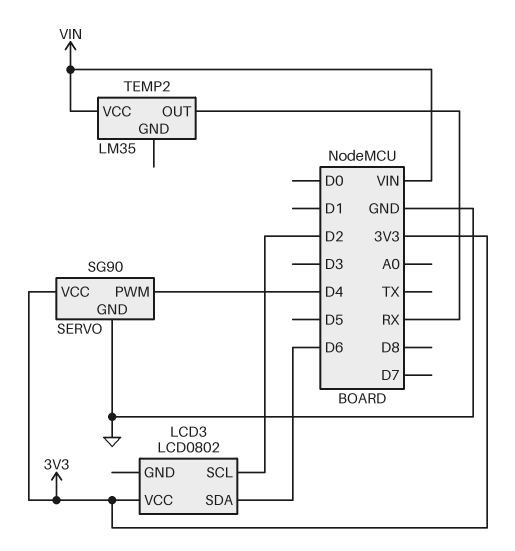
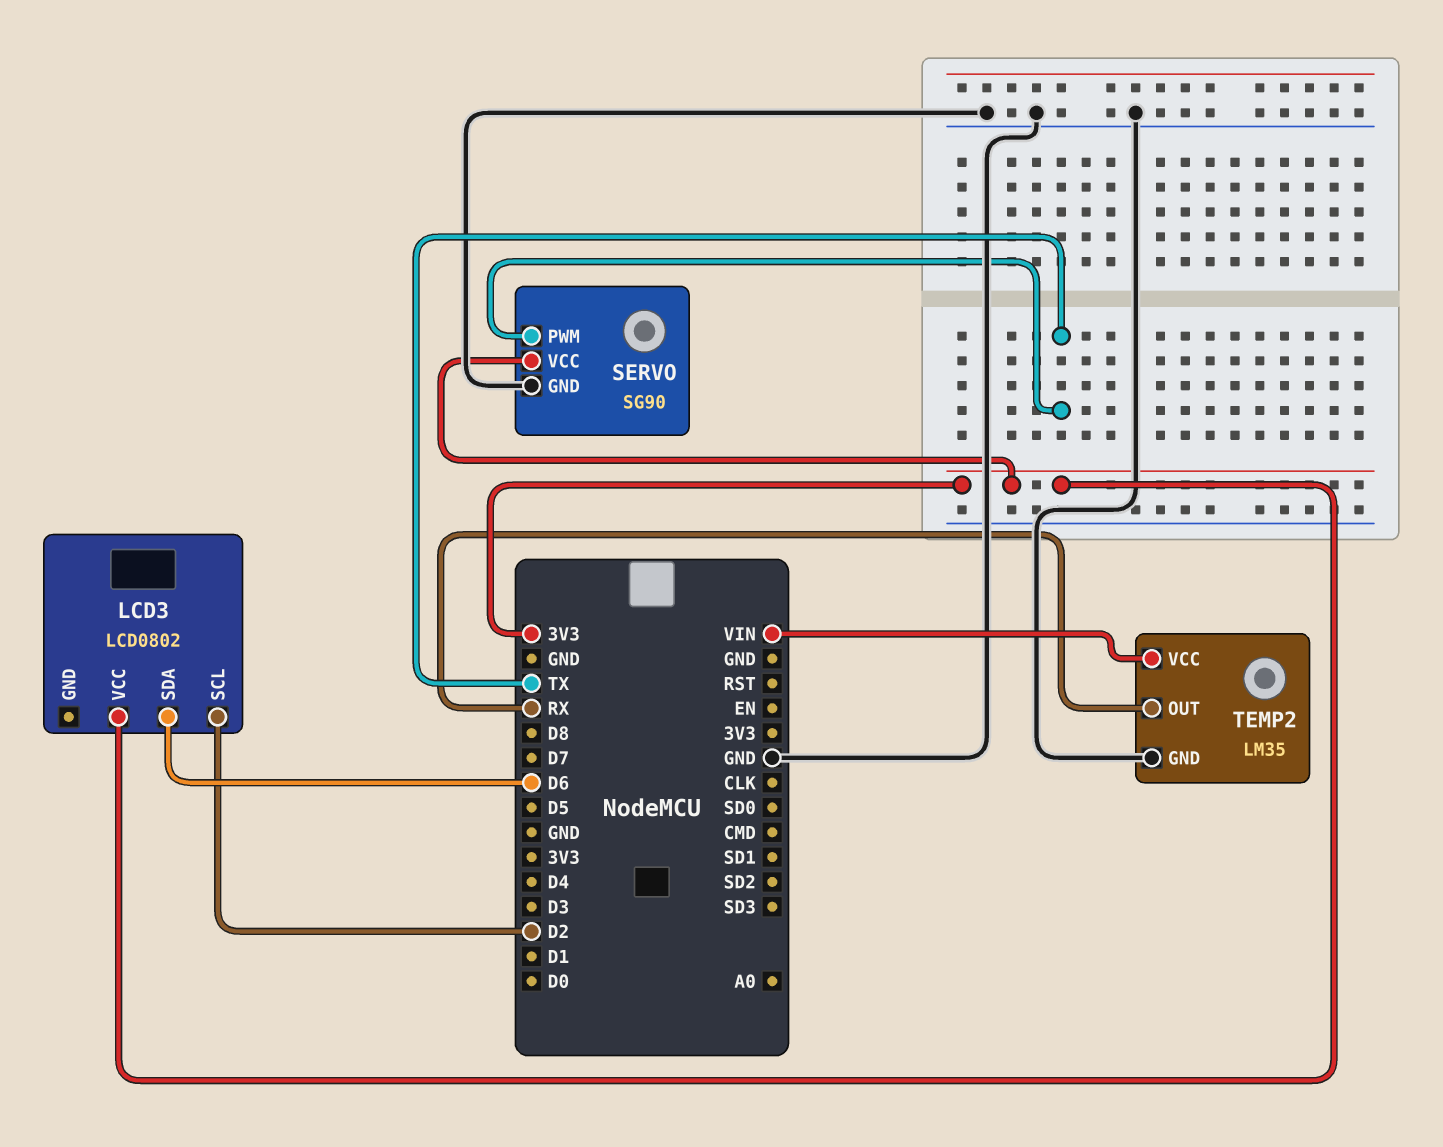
SERVO pin PWM: D4 -> TX
TEMP2 pin GND: none -> GND

